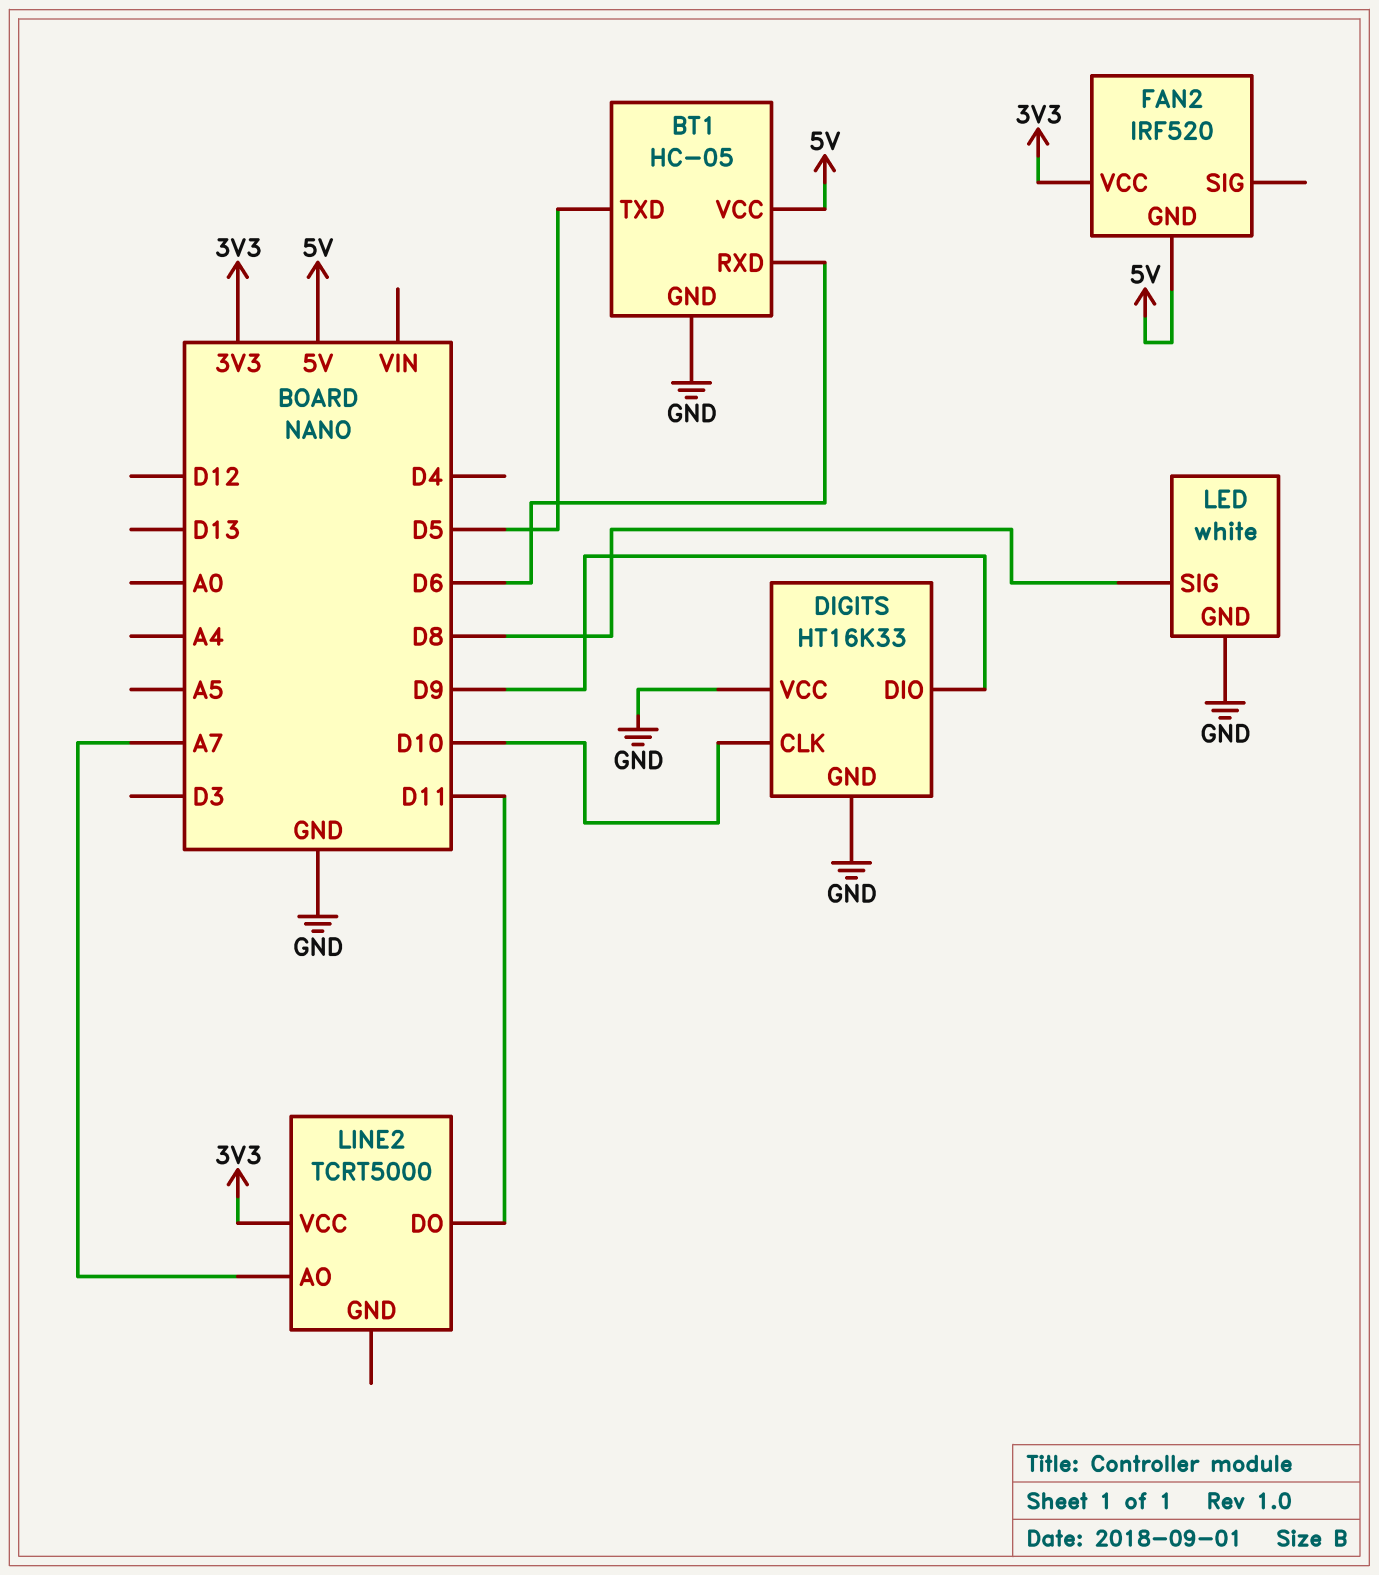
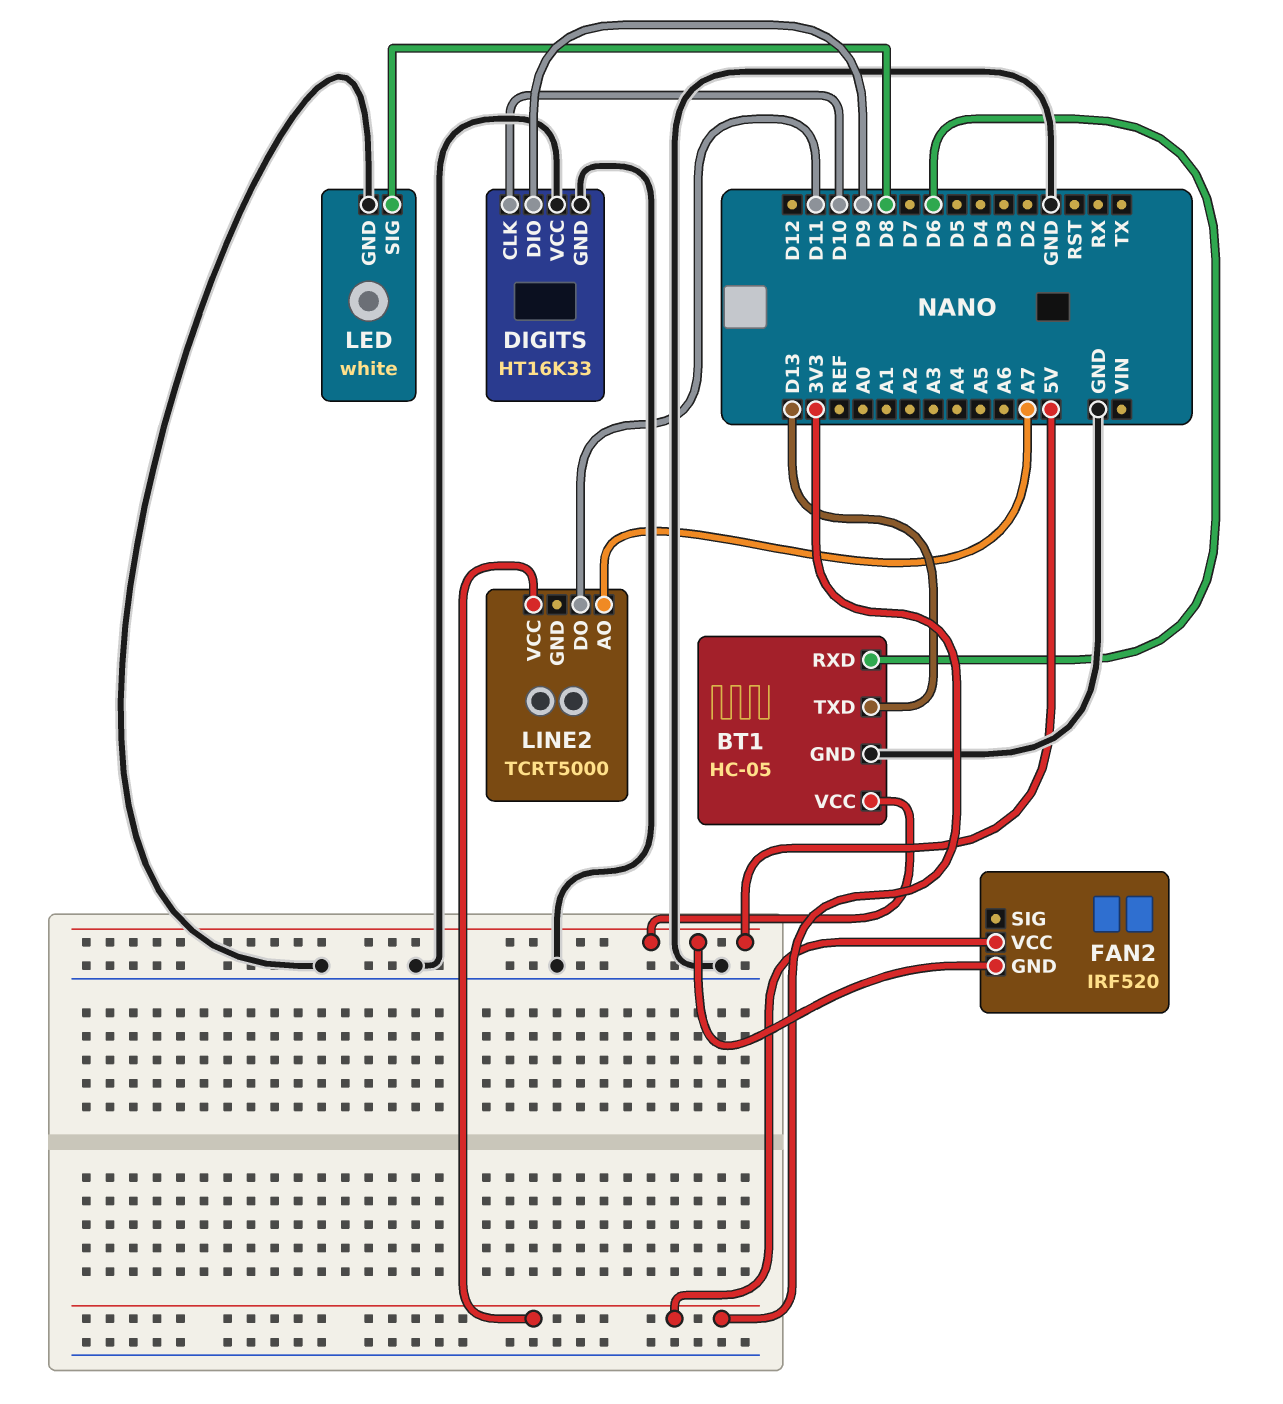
BT1 pin TXD: D5 -> D13

